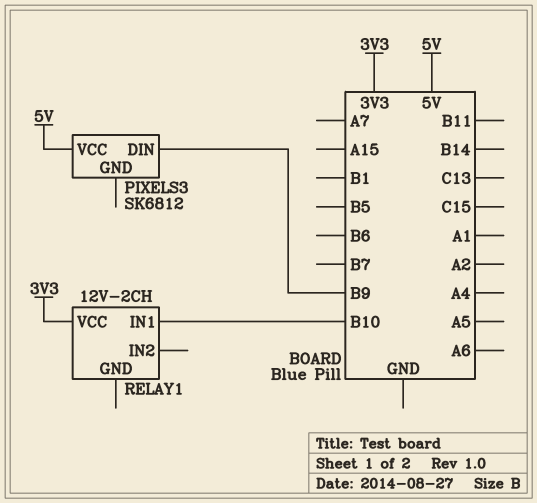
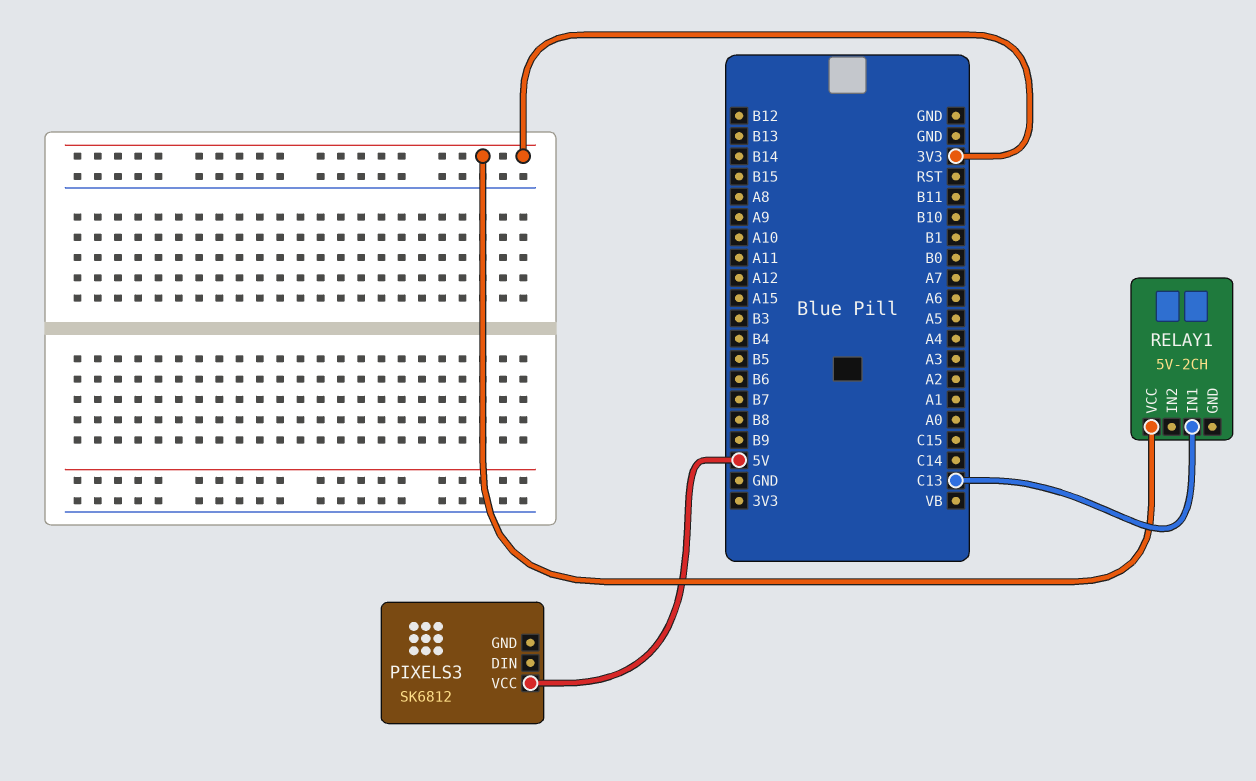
PIXELS3 pin DIN: B9 -> none
RELAY1: 12V-2CH -> 5V-2CH
RELAY1 pin IN1: B10 -> C13

